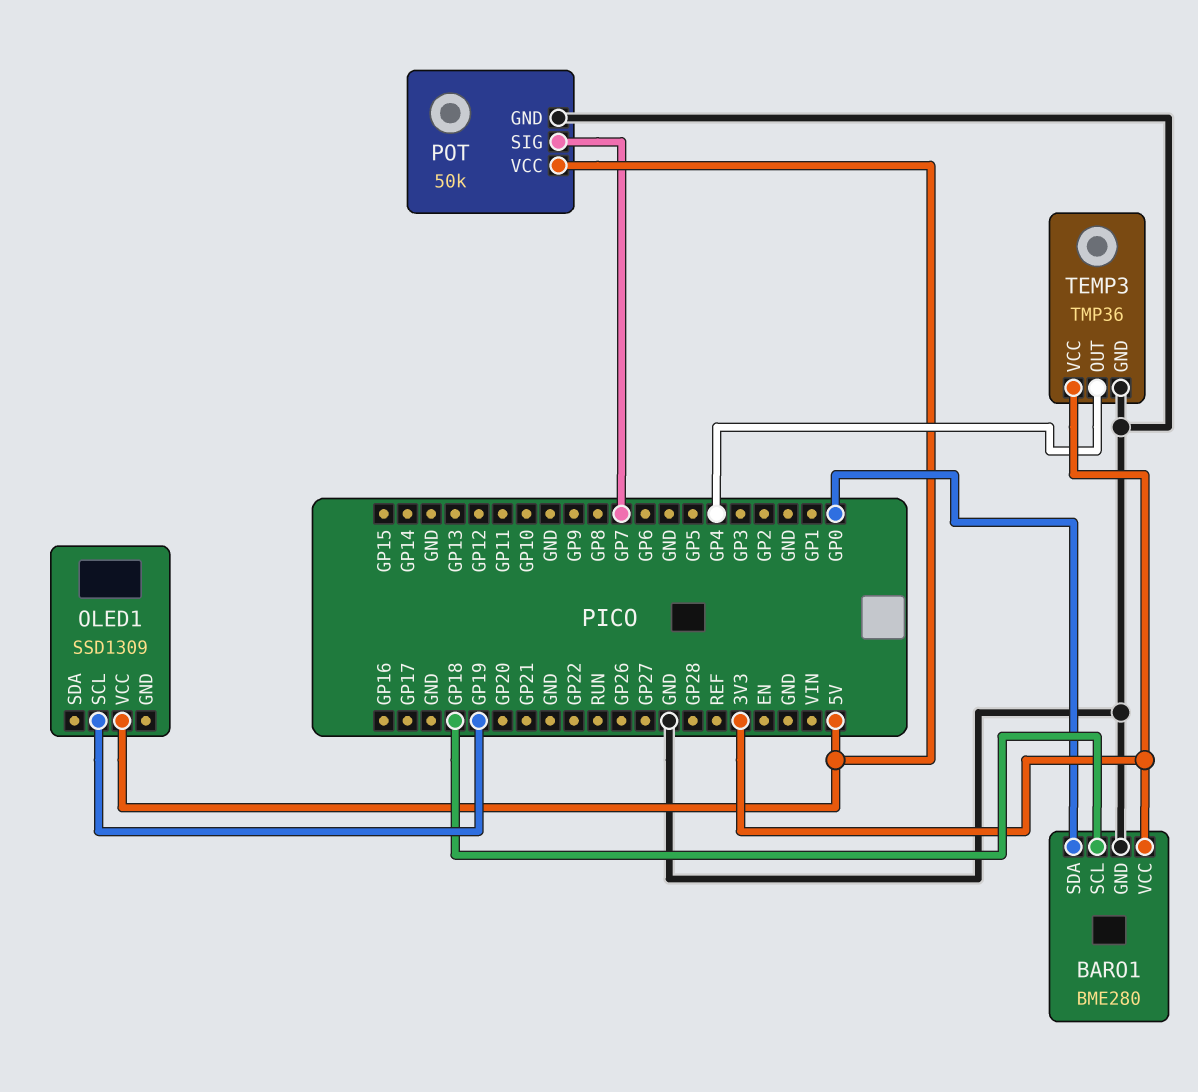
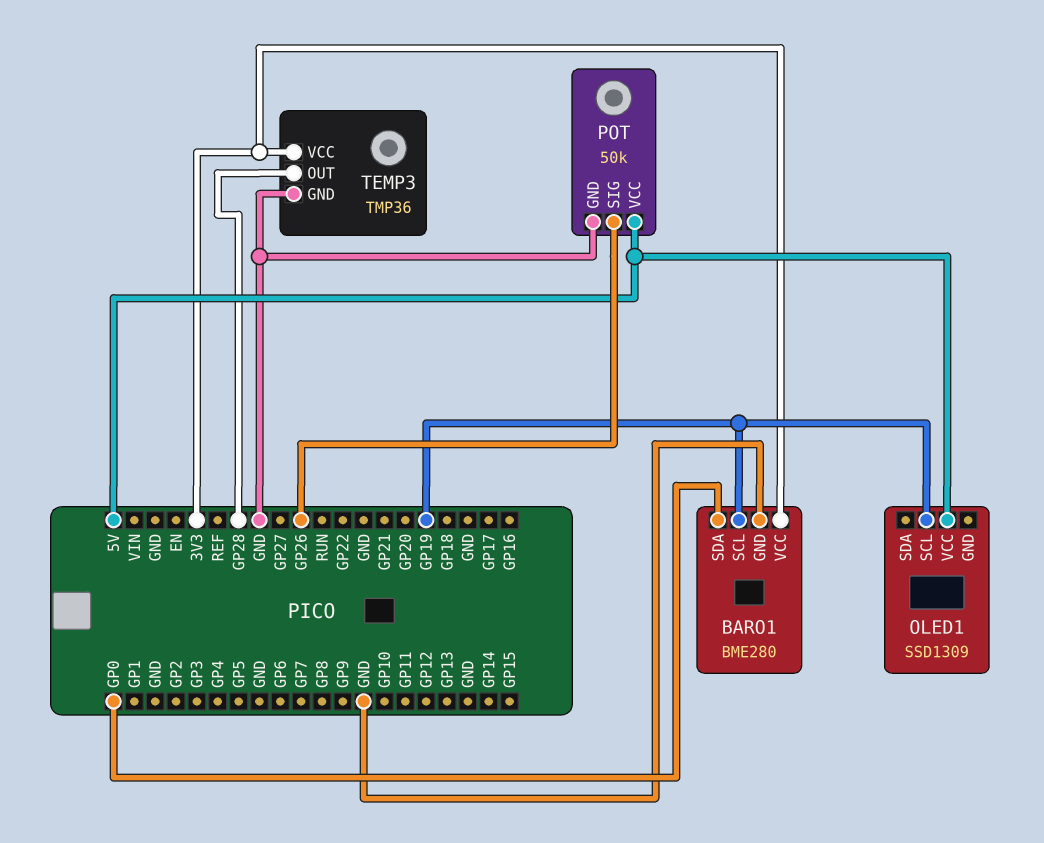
BARO1 pin SCL: GP18 -> GP19
POT pin SIG: GP7 -> GP26
TEMP3 pin OUT: GP4 -> GP28

